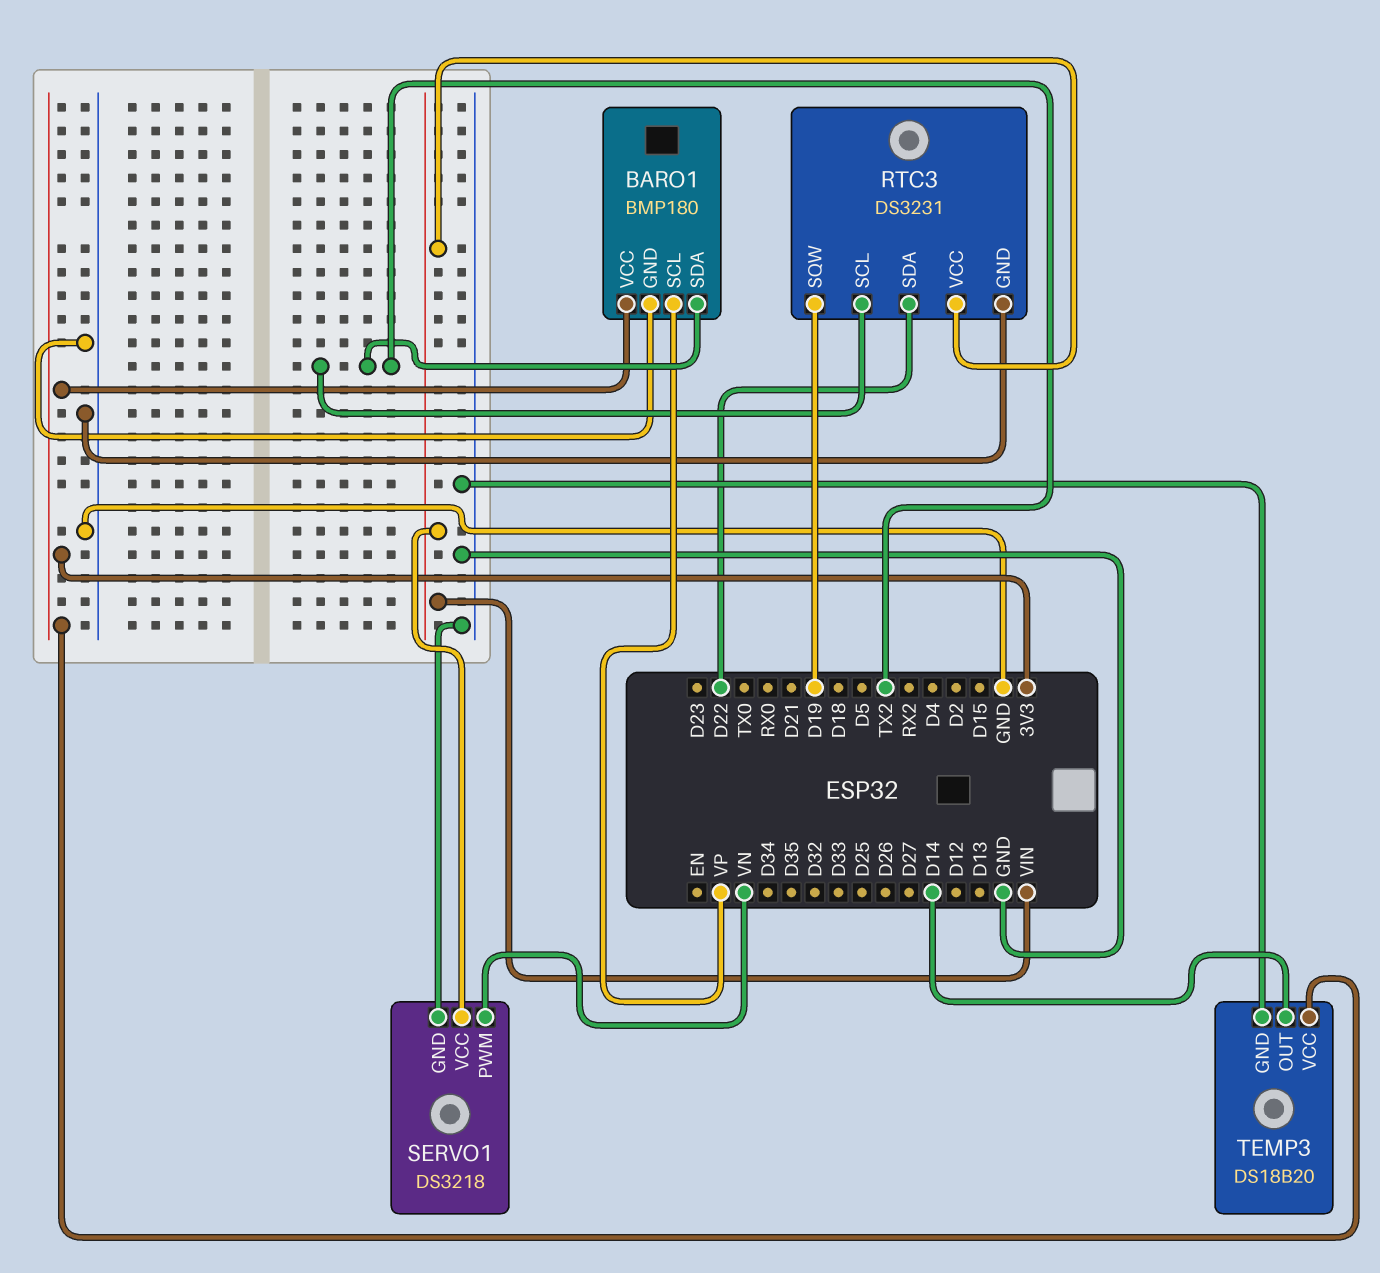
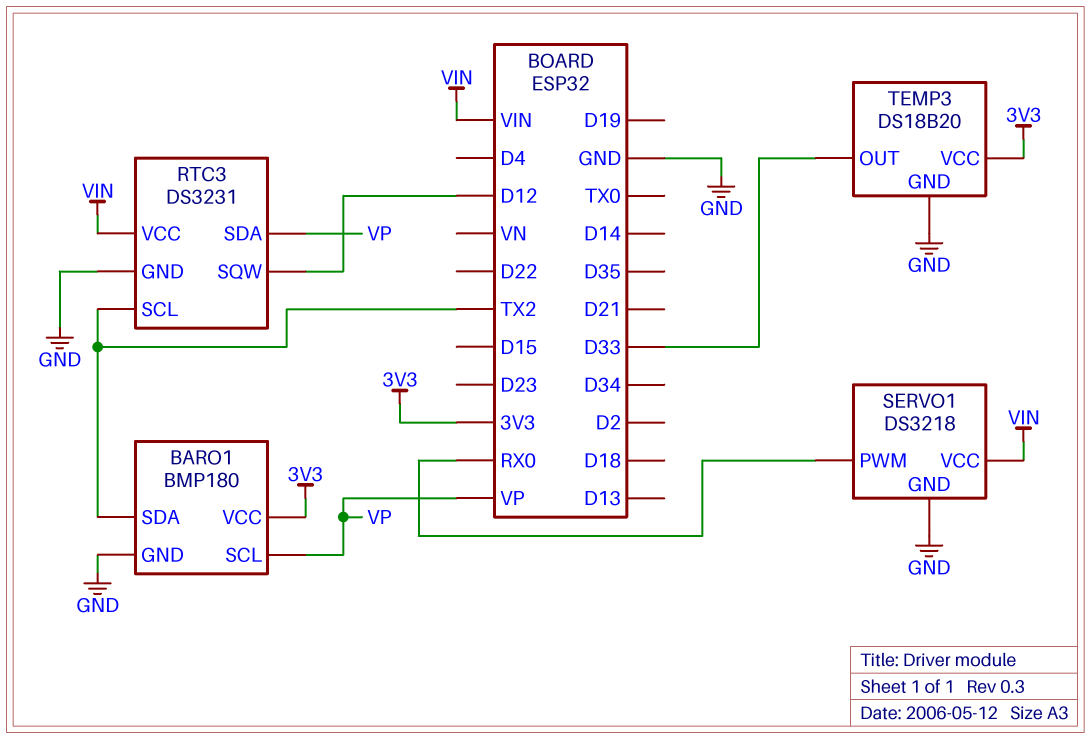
RTC3 pin SDA: D22 -> VP
RTC3 pin SQW: D19 -> D12
SERVO1 pin PWM: VN -> RX0
TEMP3 pin OUT: D14 -> D33

